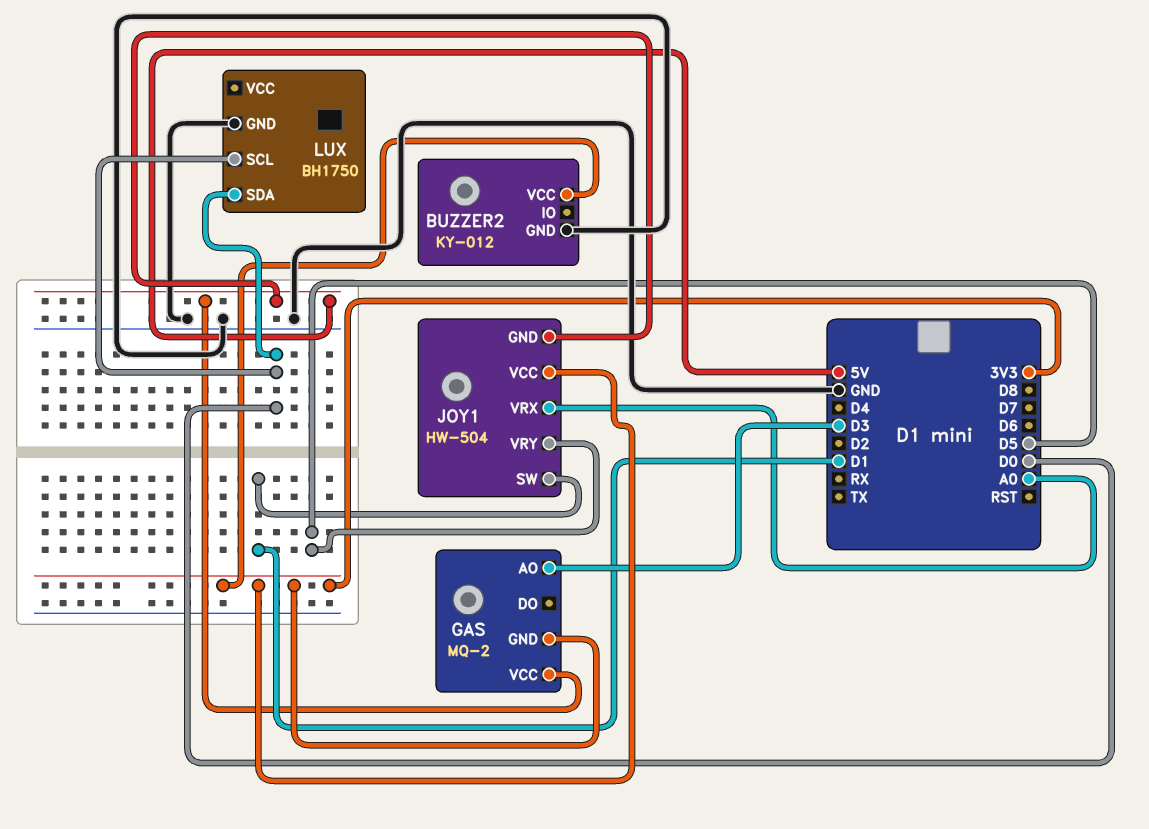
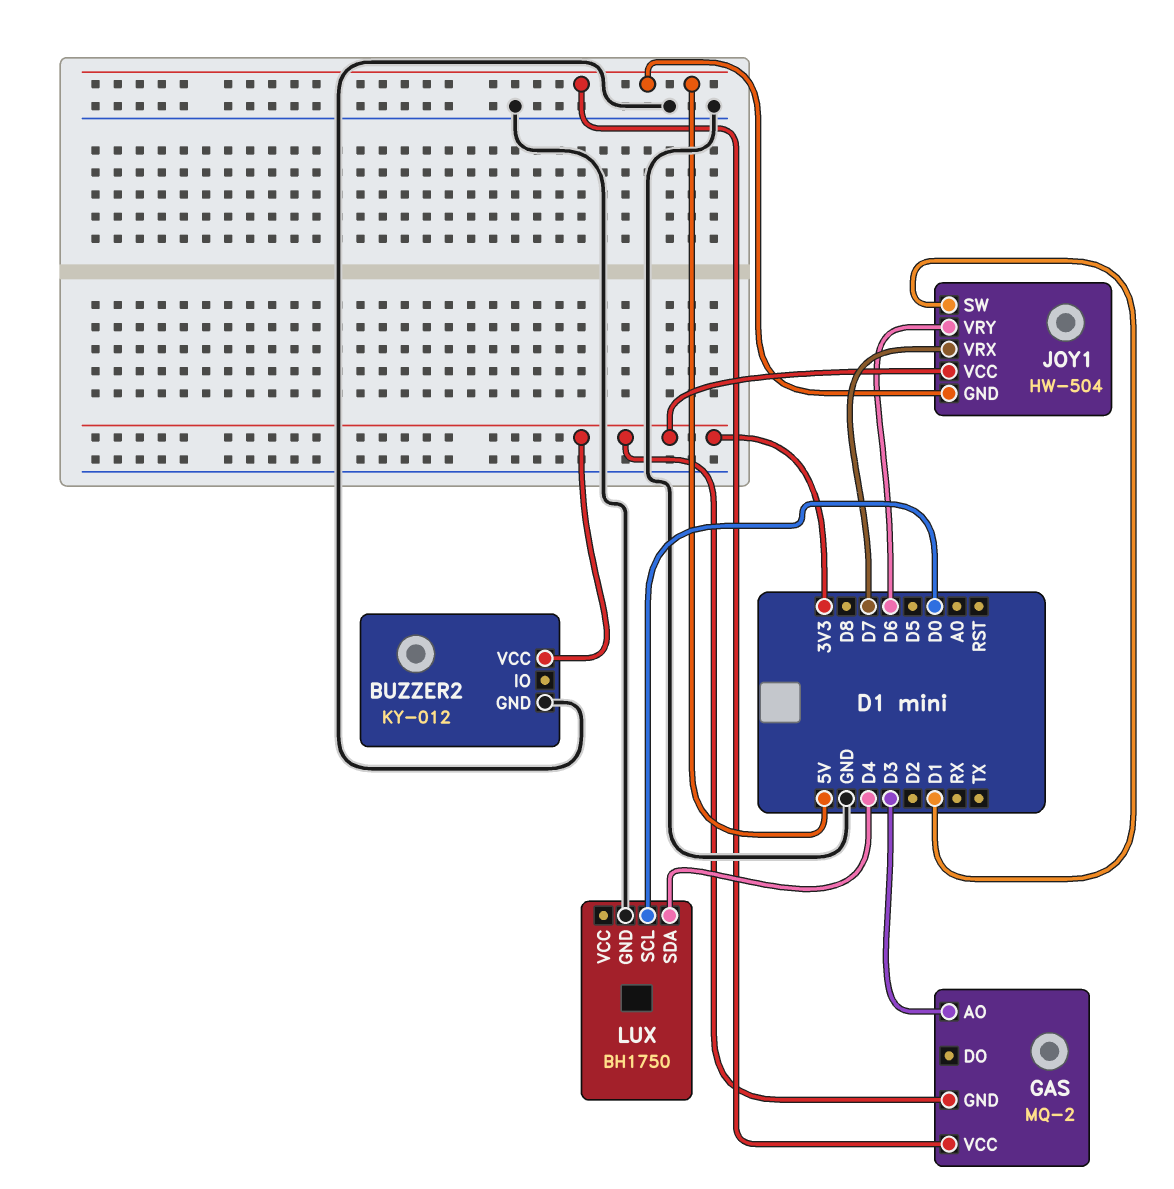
JOY1 pin VRX: A0 -> D7
JOY1 pin VRY: D5 -> D6
LUX pin SDA: D0 -> D4

